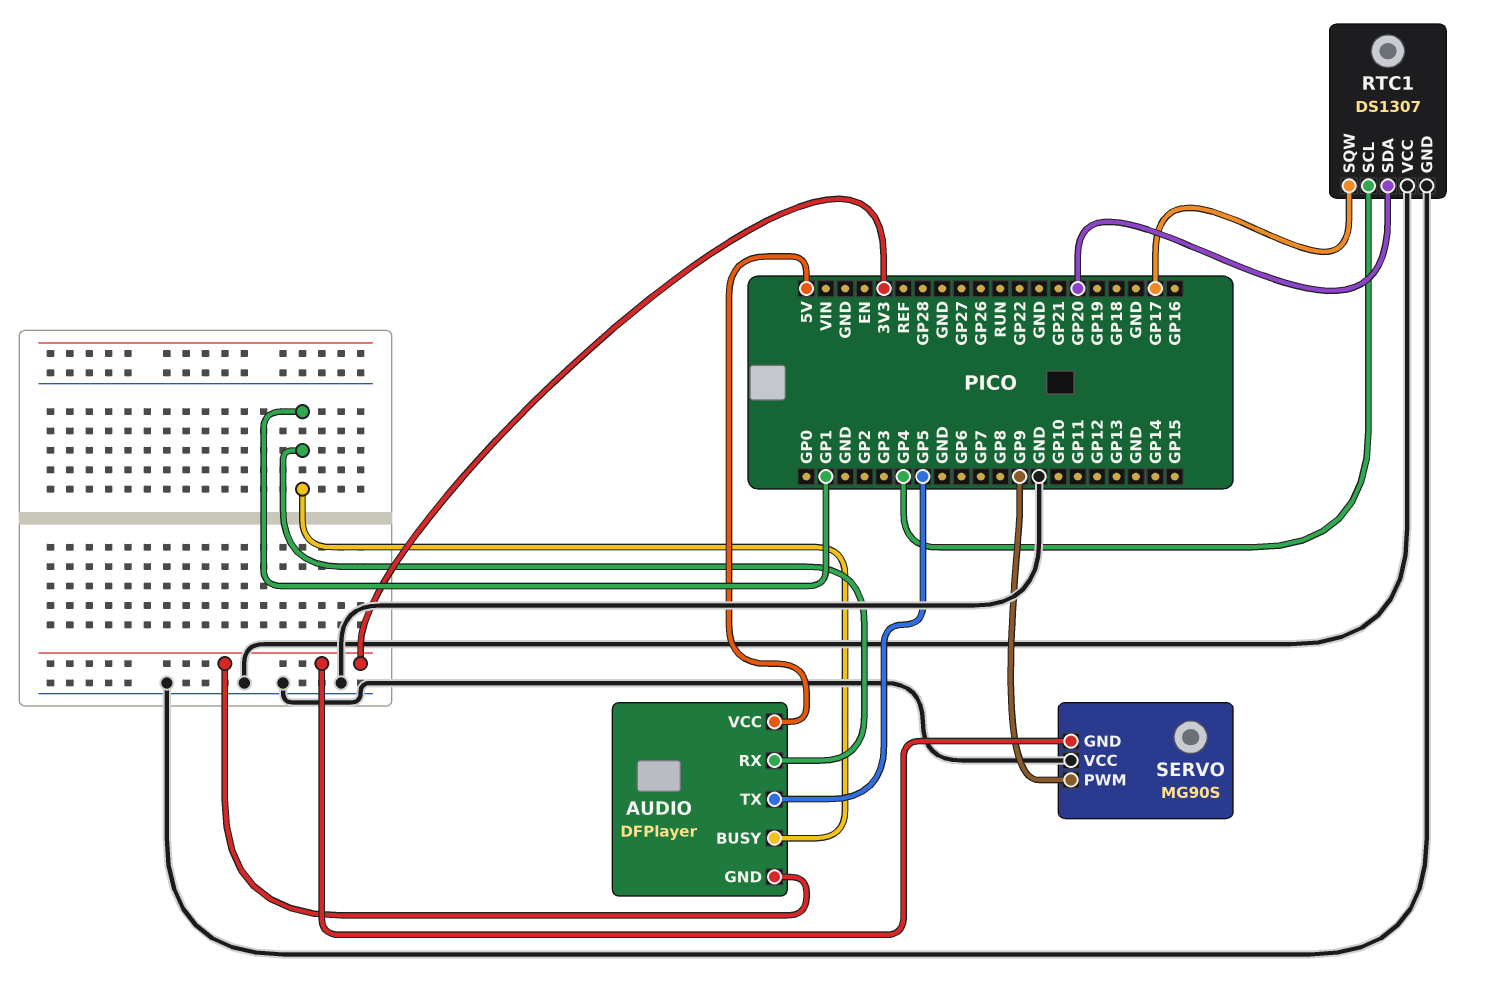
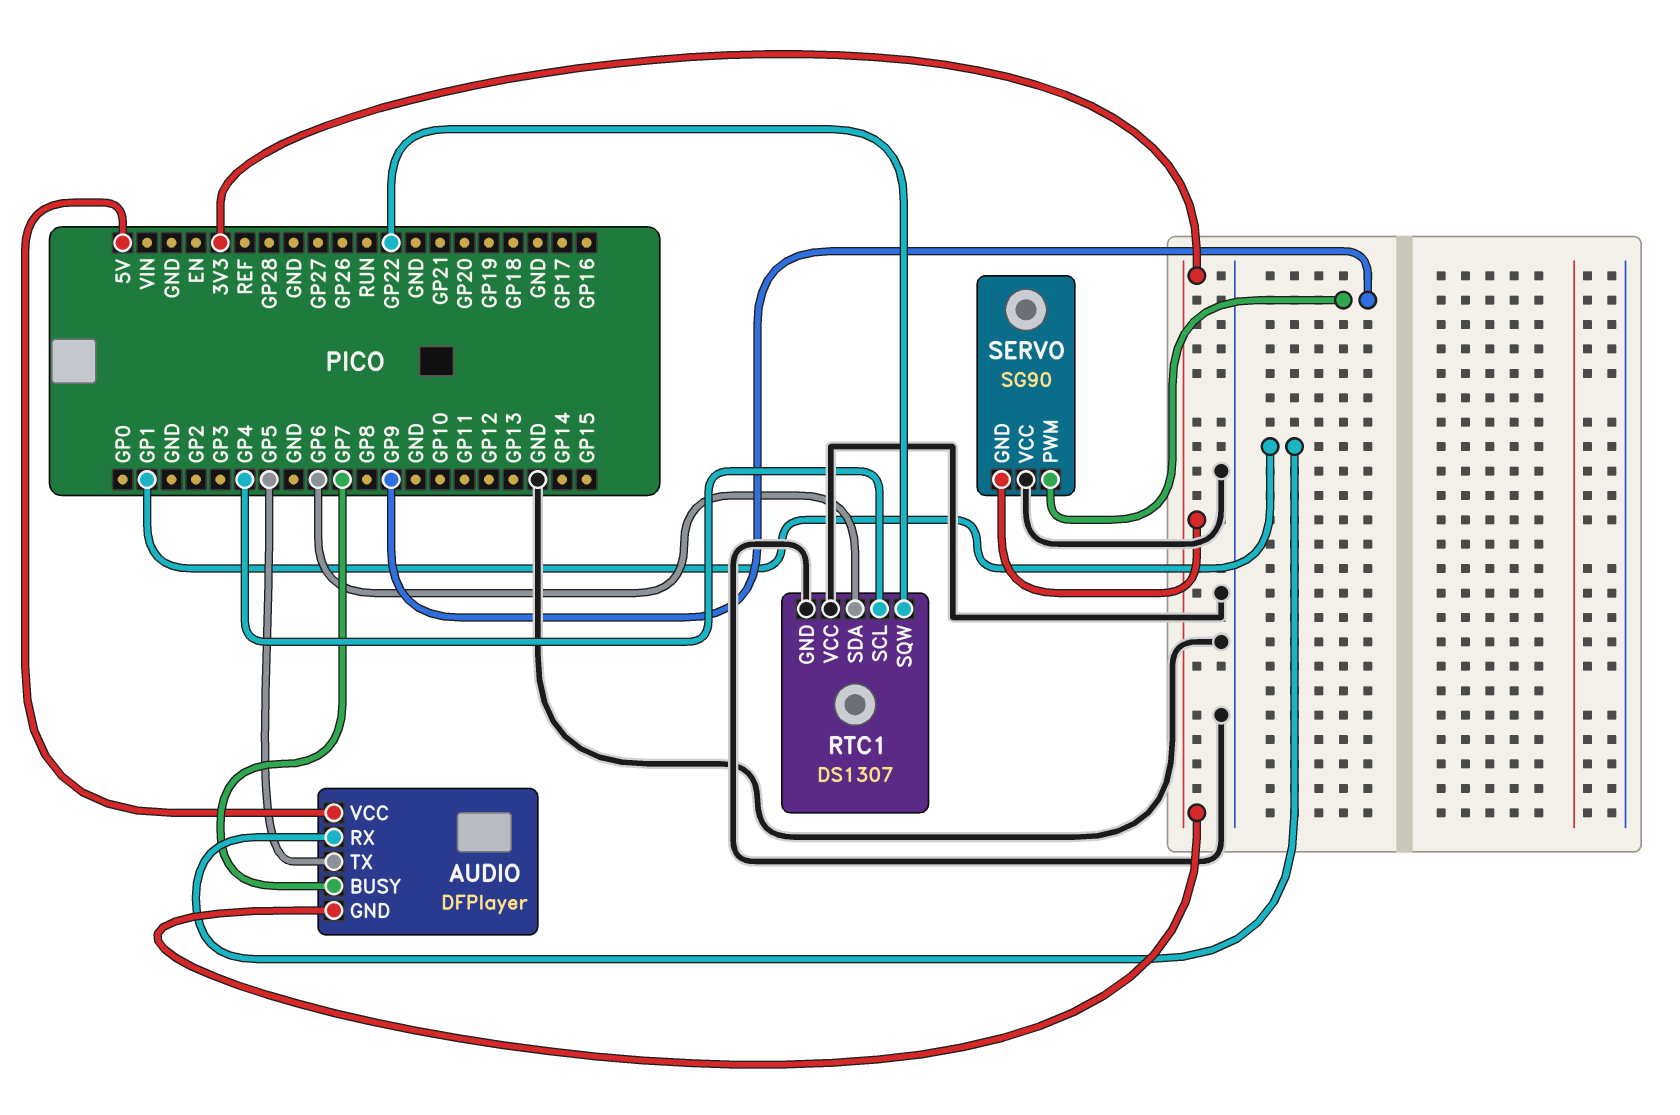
AUDIO pin BUSY: GP1 -> GP7
RTC1 pin SDA: GP20 -> GP6
RTC1 pin SQW: GP17 -> GP22
SERVO: MG90S -> SG90

